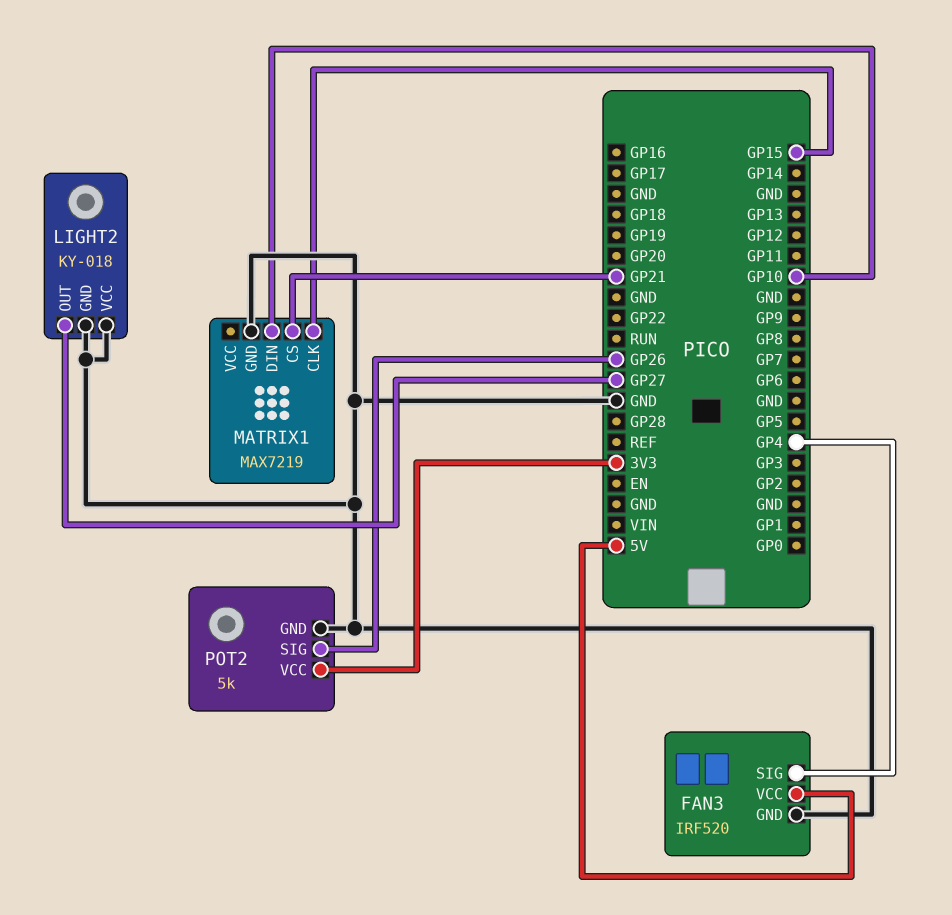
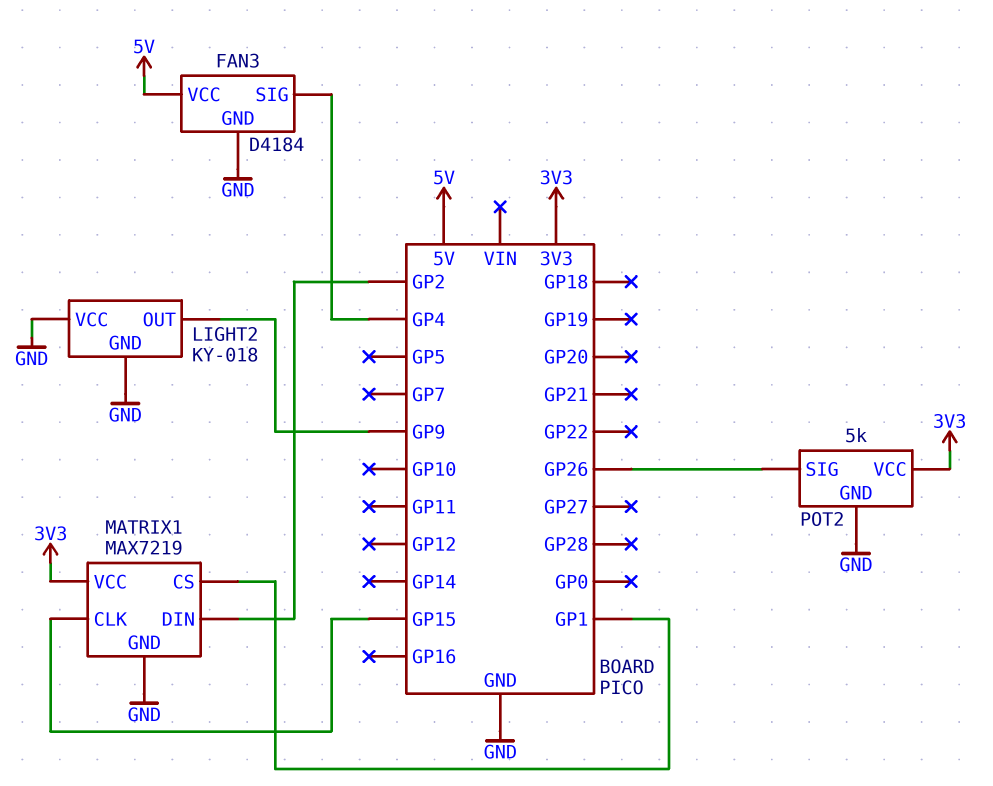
FAN3: IRF520 -> D4184
LIGHT2 pin OUT: GP27 -> GP9
MATRIX1 pin CS: GP21 -> GP1
MATRIX1 pin DIN: GP10 -> GP2
MATRIX1 pin VCC: none -> 3V3

